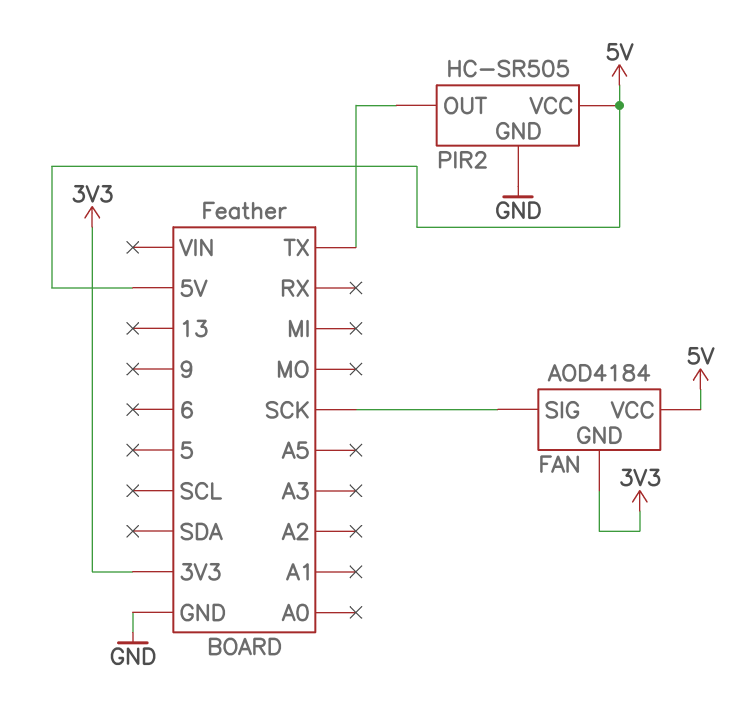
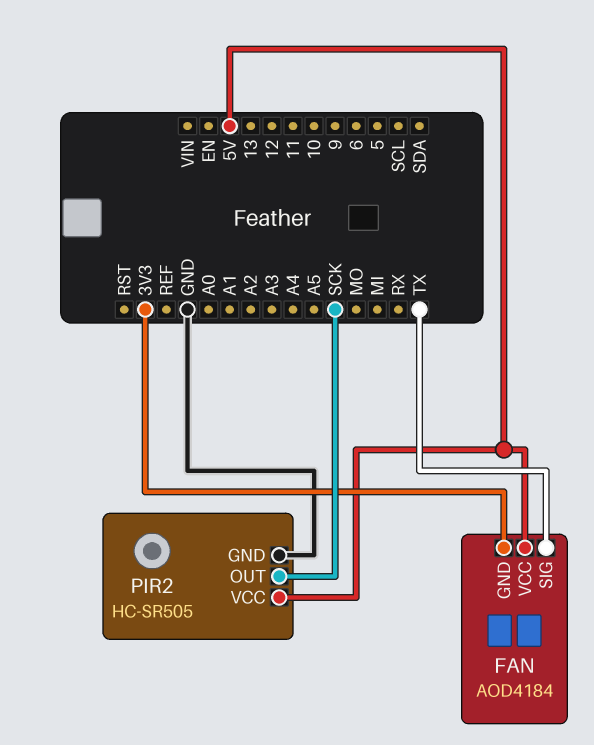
FAN pin SIG: SCK -> TX
PIR2 pin OUT: TX -> SCK

